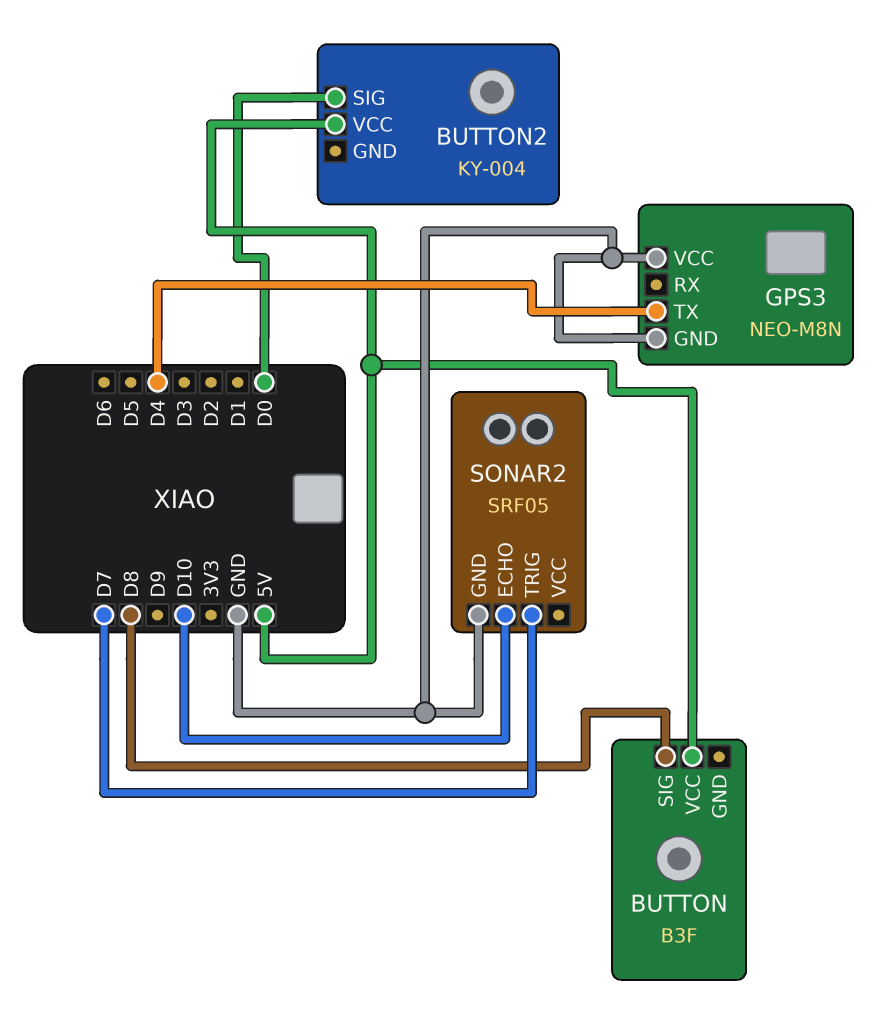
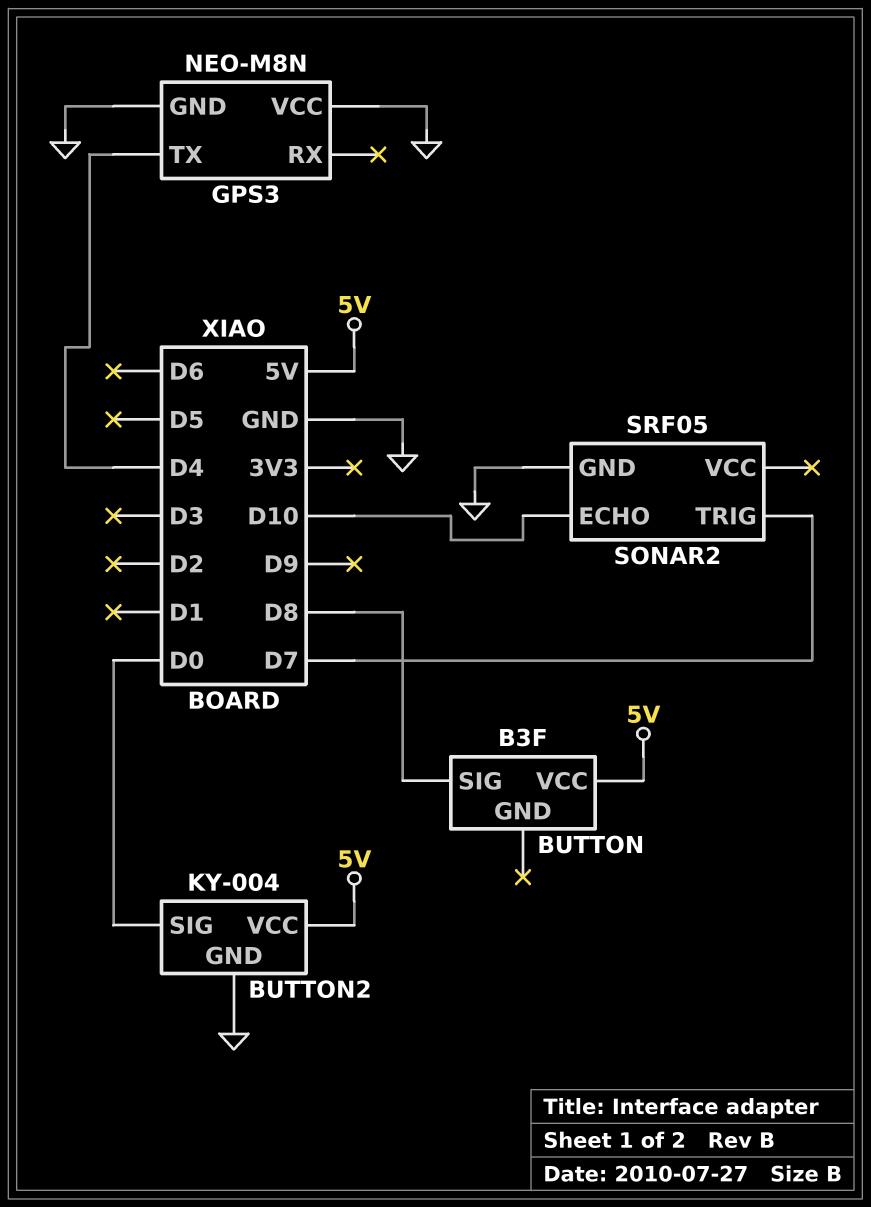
BUTTON2 pin GND: none -> GND

